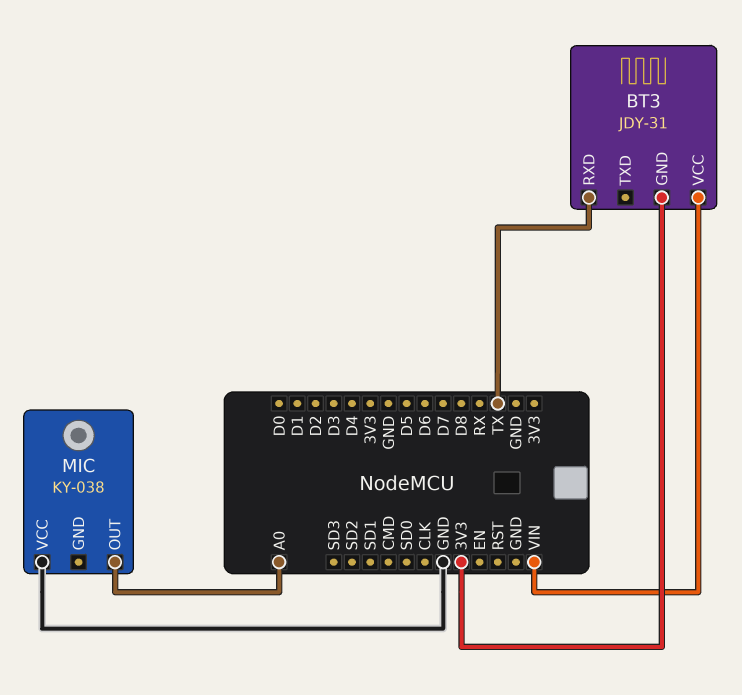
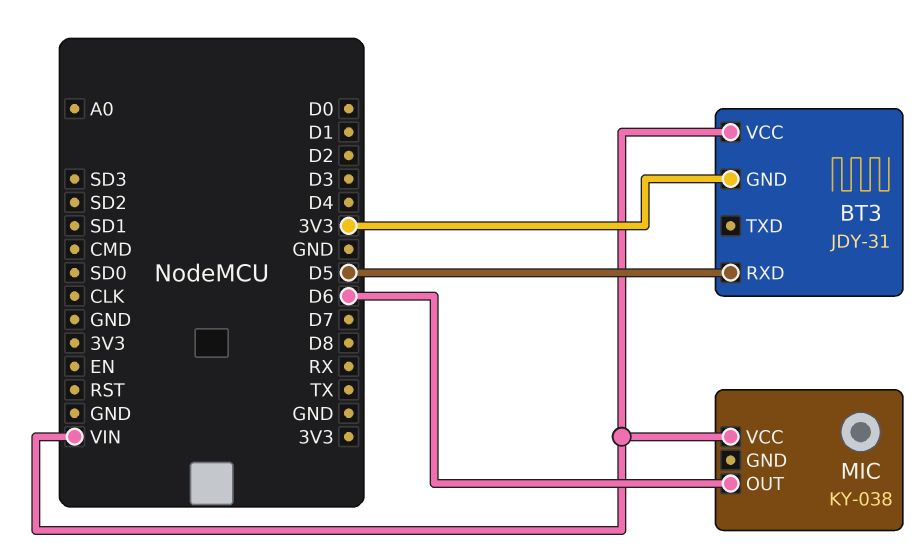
BT3 pin RXD: TX -> D5
MIC pin OUT: A0 -> D6
MIC pin VCC: GND -> VIN

